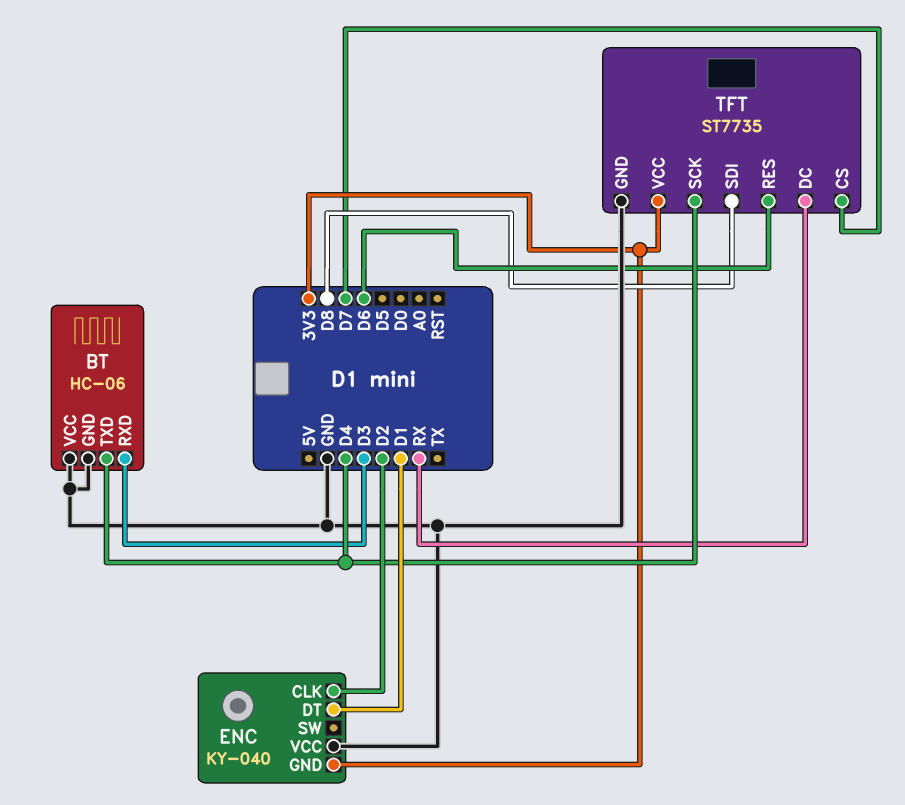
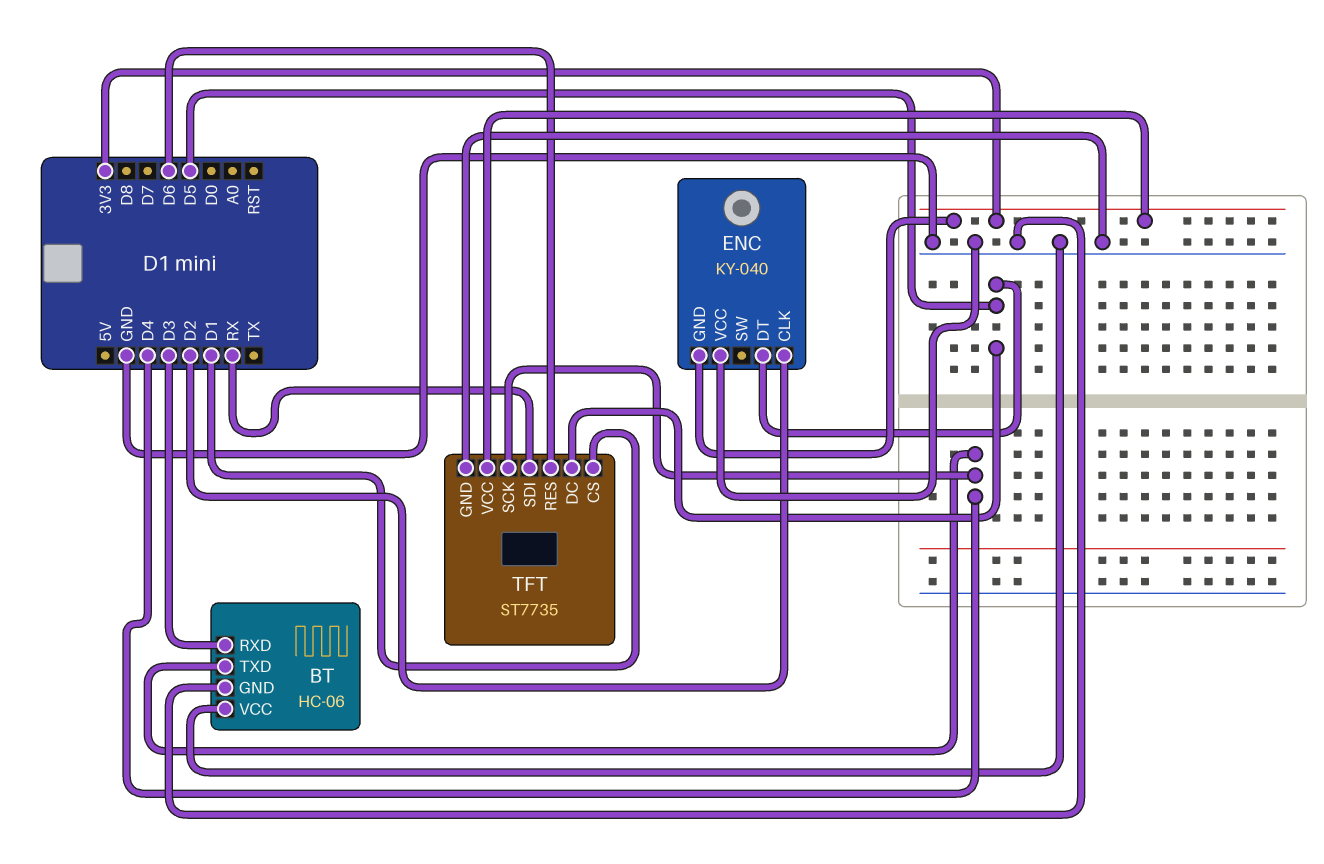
ENC pin DT: D1 -> D5
TFT pin CS: D7 -> D1
TFT pin DC: RX -> D5
TFT pin SDI: D8 -> RX

